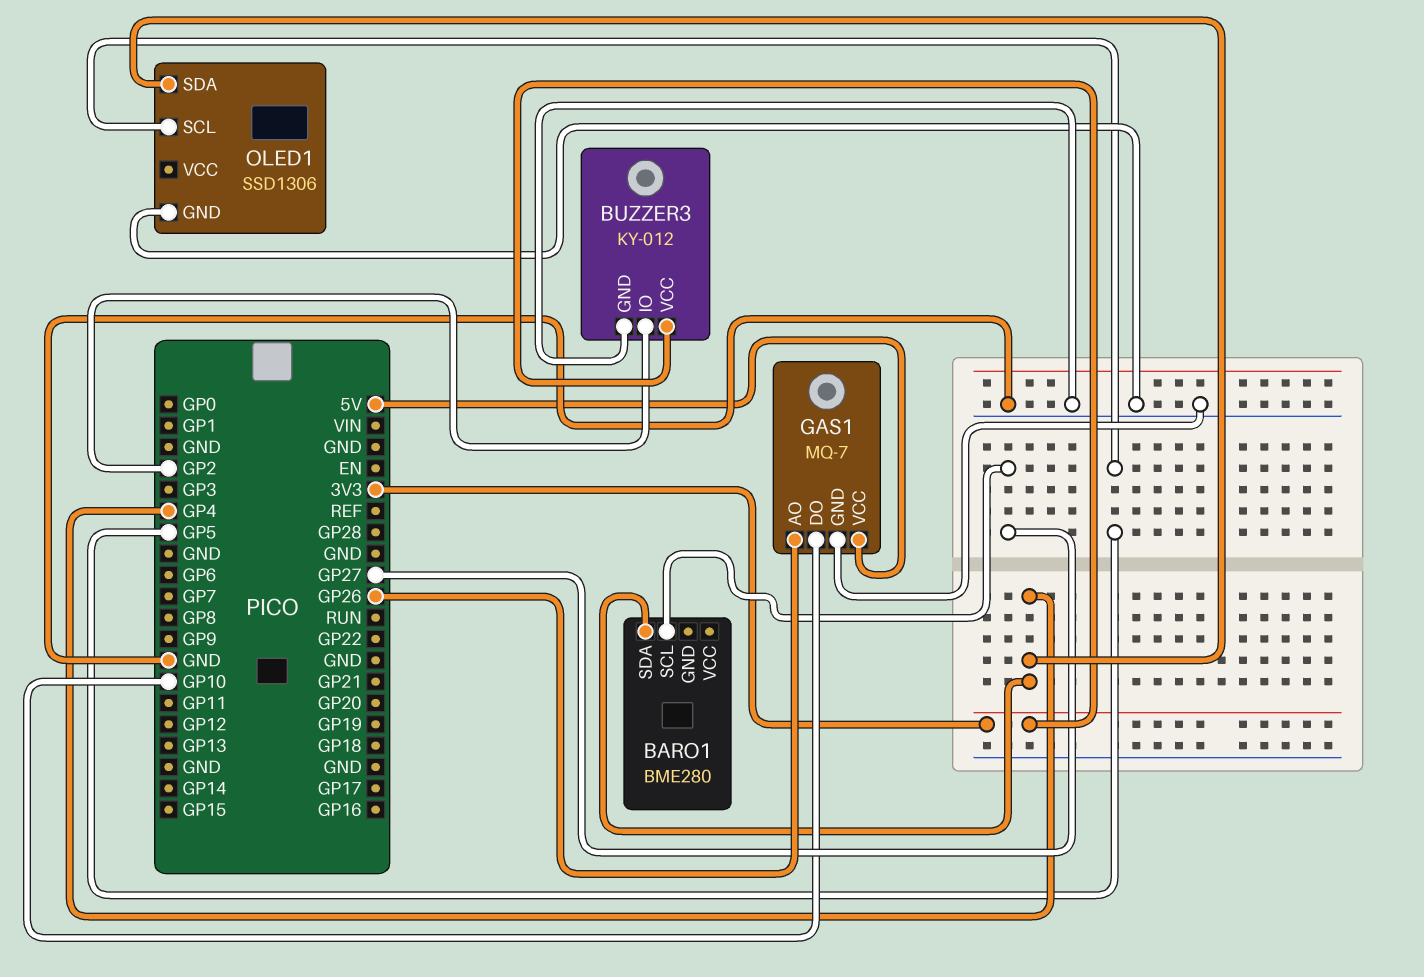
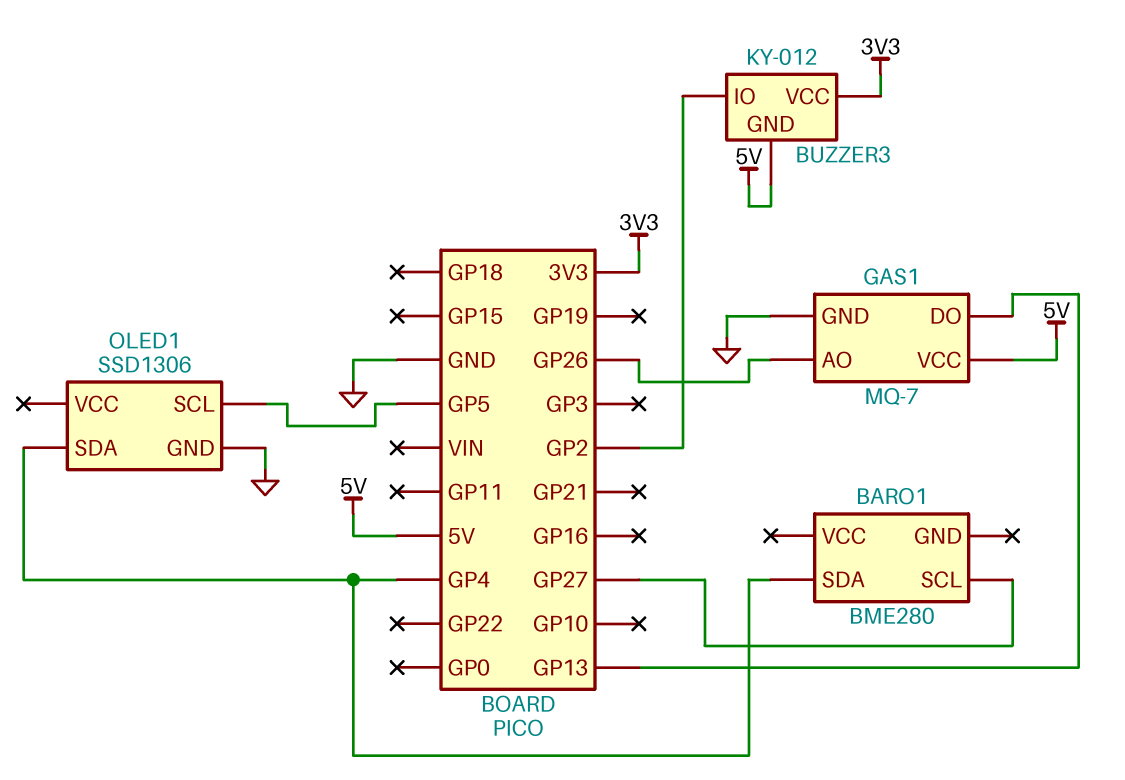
BUZZER3 pin GND: GND -> 5V
GAS1 pin DO: GP10 -> GP13

